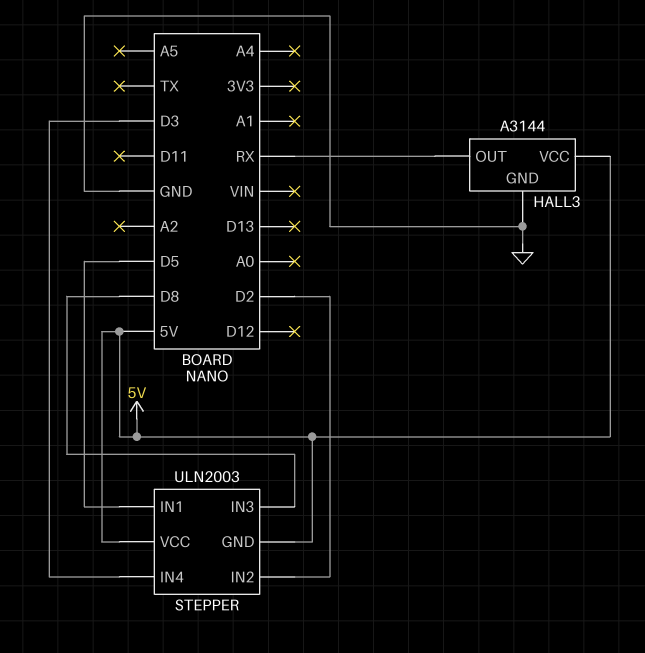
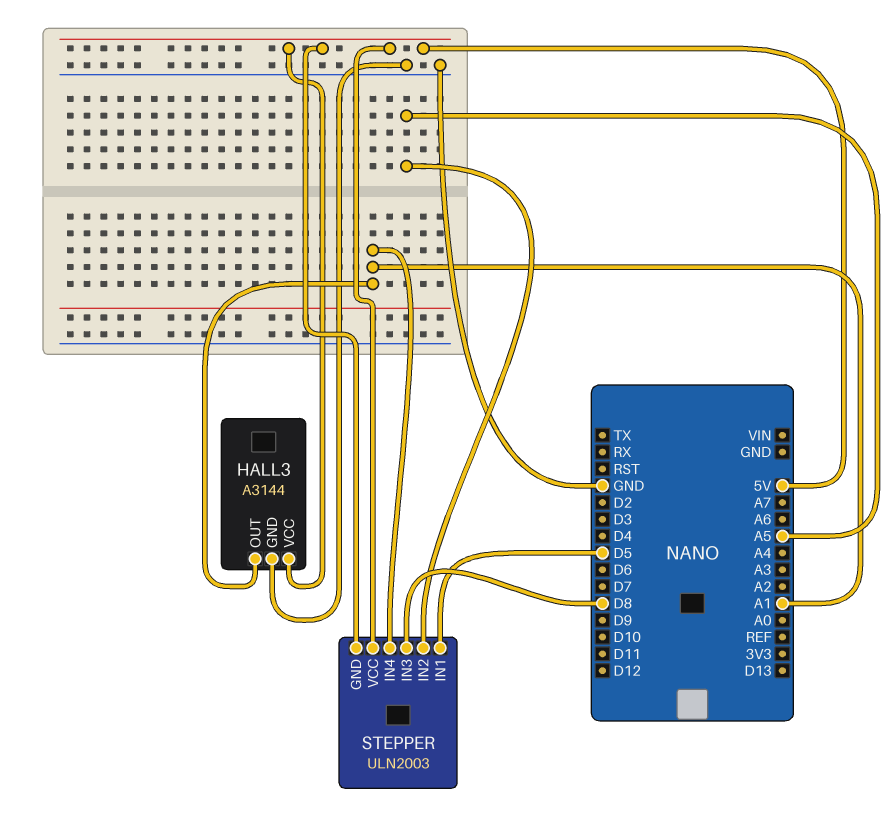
HALL3 pin OUT: RX -> A1
STEPPER pin IN2: D2 -> A5
STEPPER pin IN4: D3 -> A1

